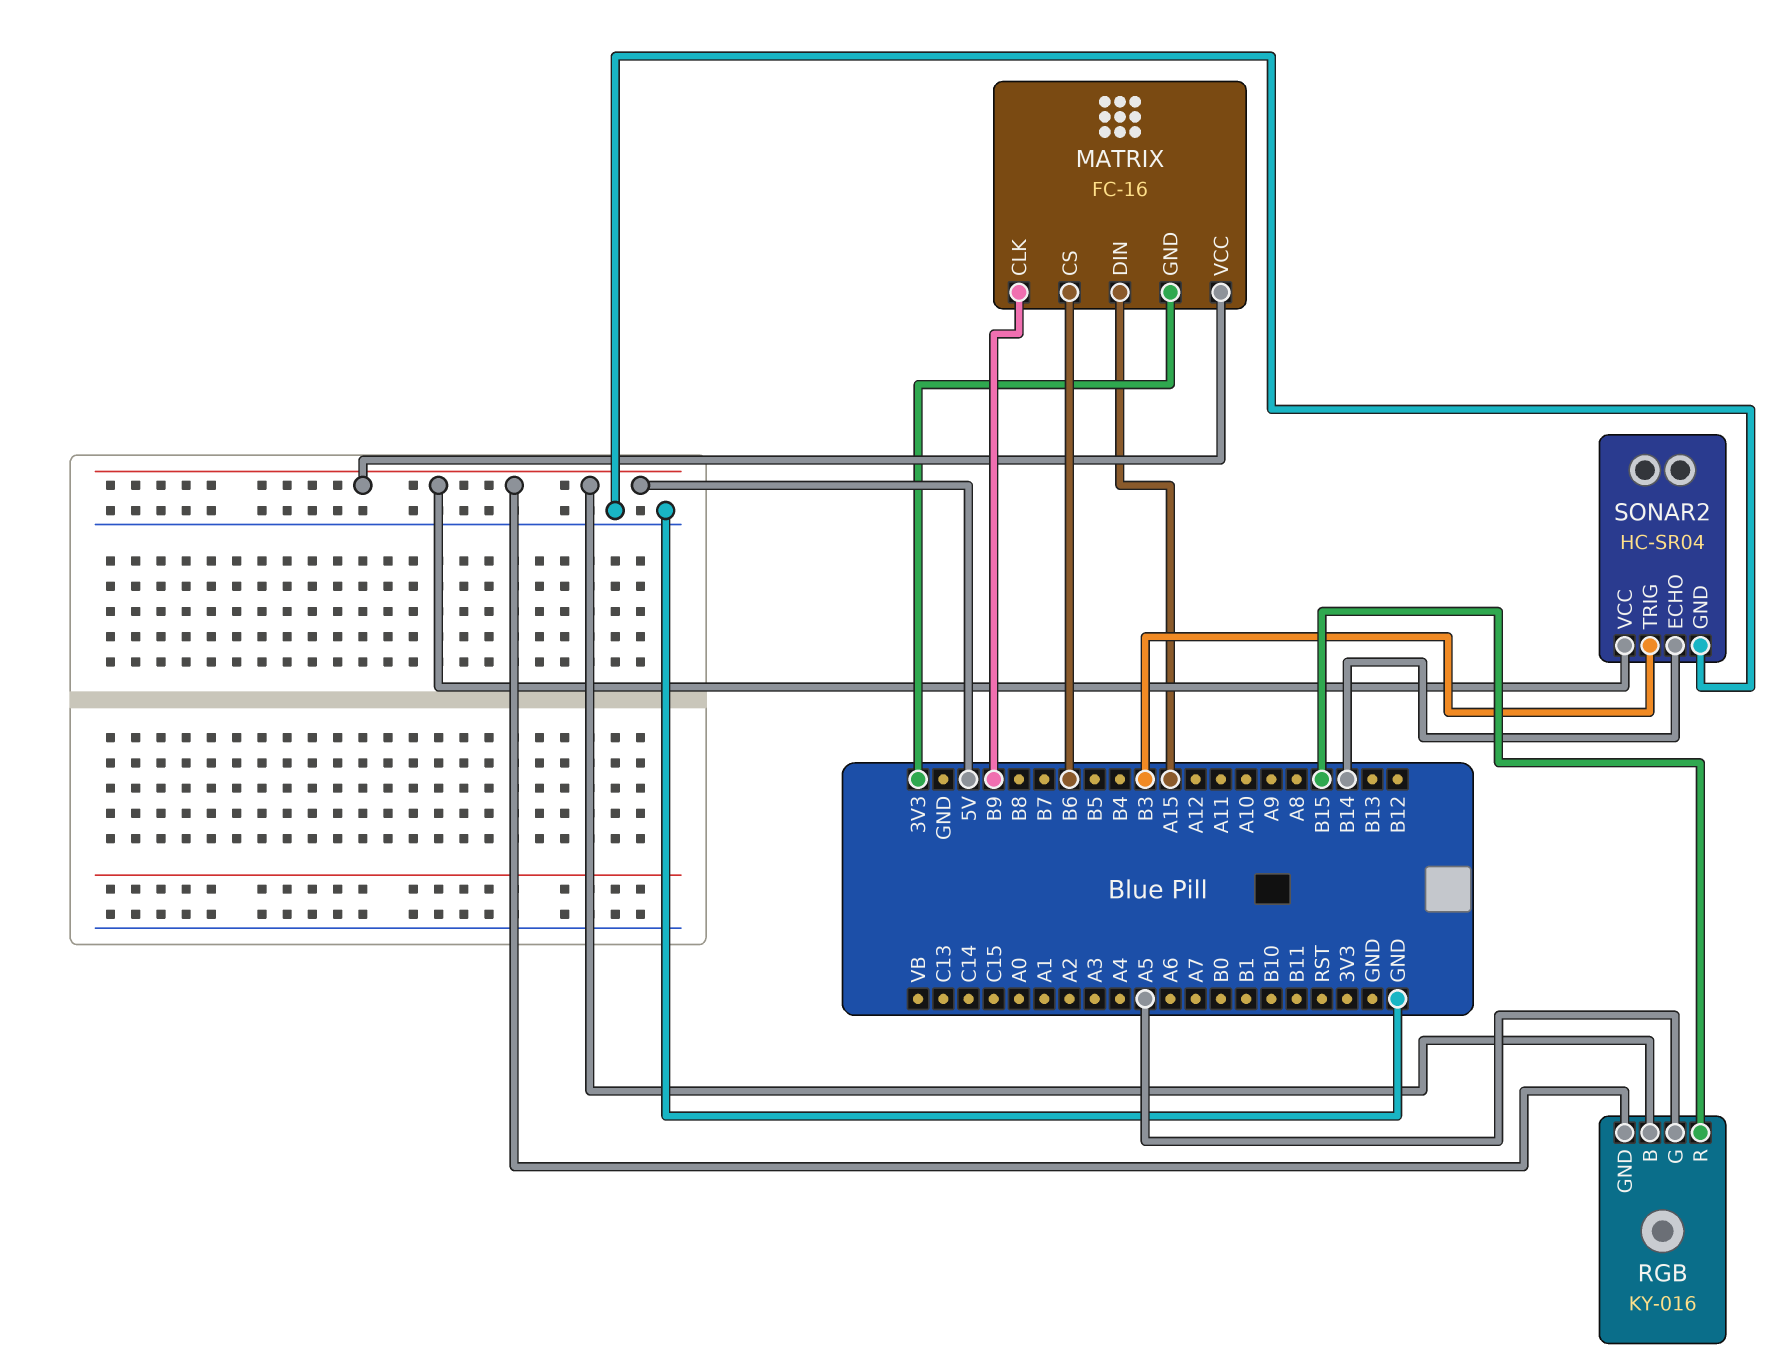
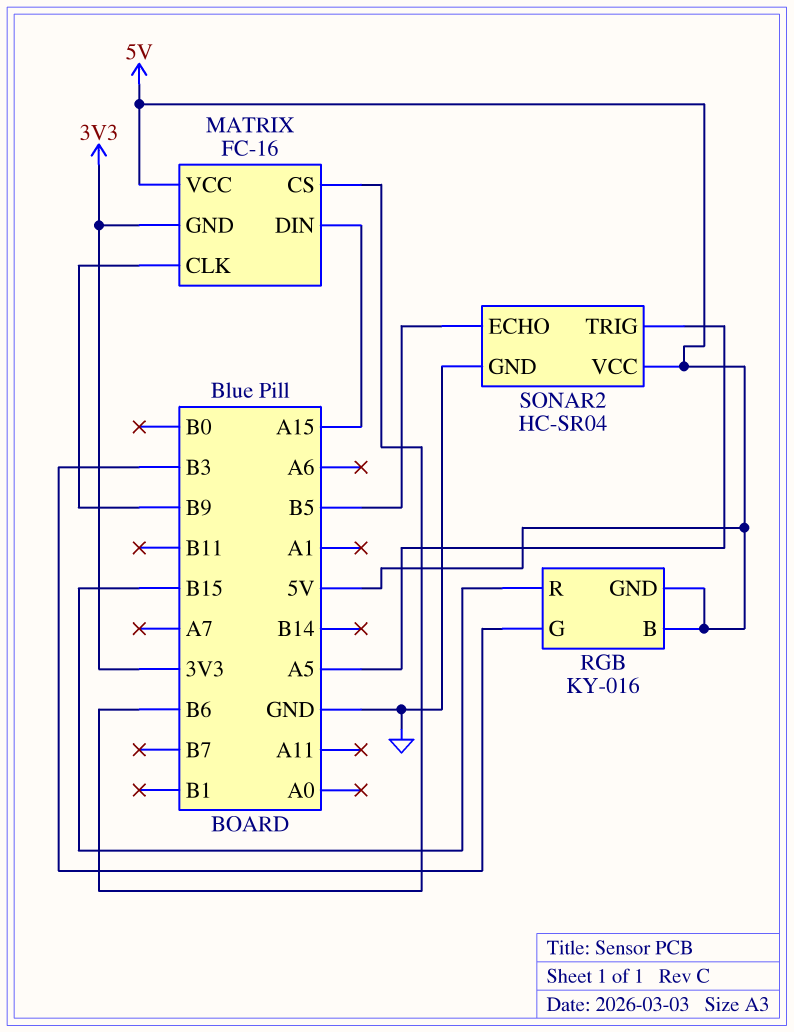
RGB pin G: A5 -> B3
SONAR2 pin ECHO: B14 -> B5
SONAR2 pin TRIG: B3 -> A5

